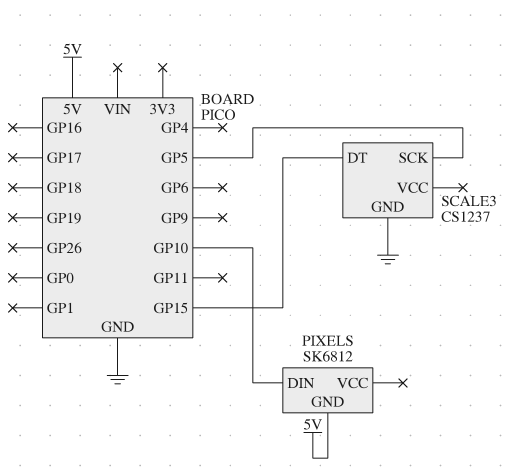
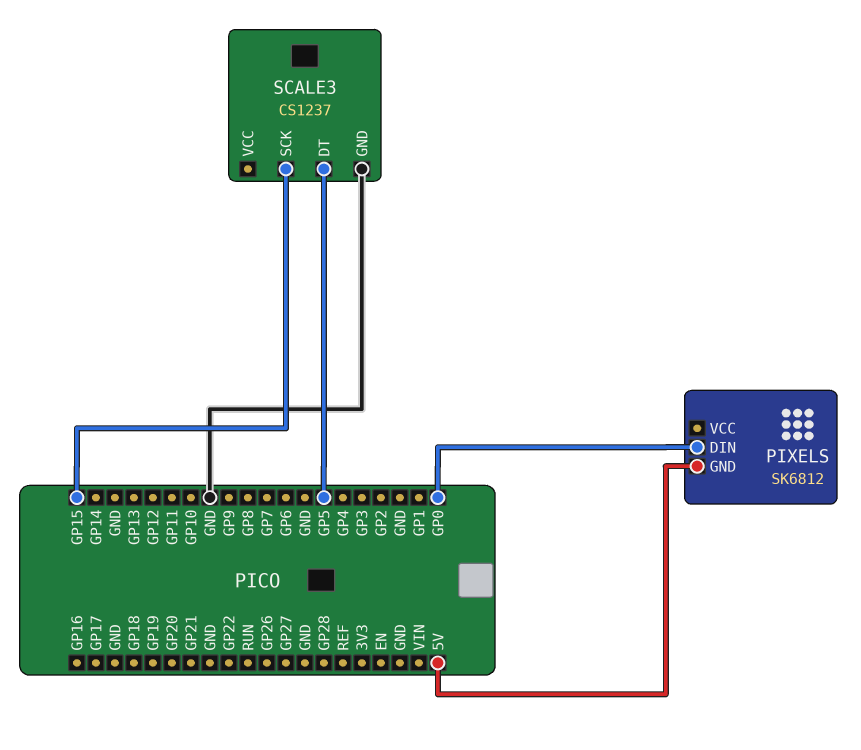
PIXELS pin DIN: GP10 -> GP0
SCALE3 pin DT: GP15 -> GP5
SCALE3 pin SCK: GP5 -> GP15

